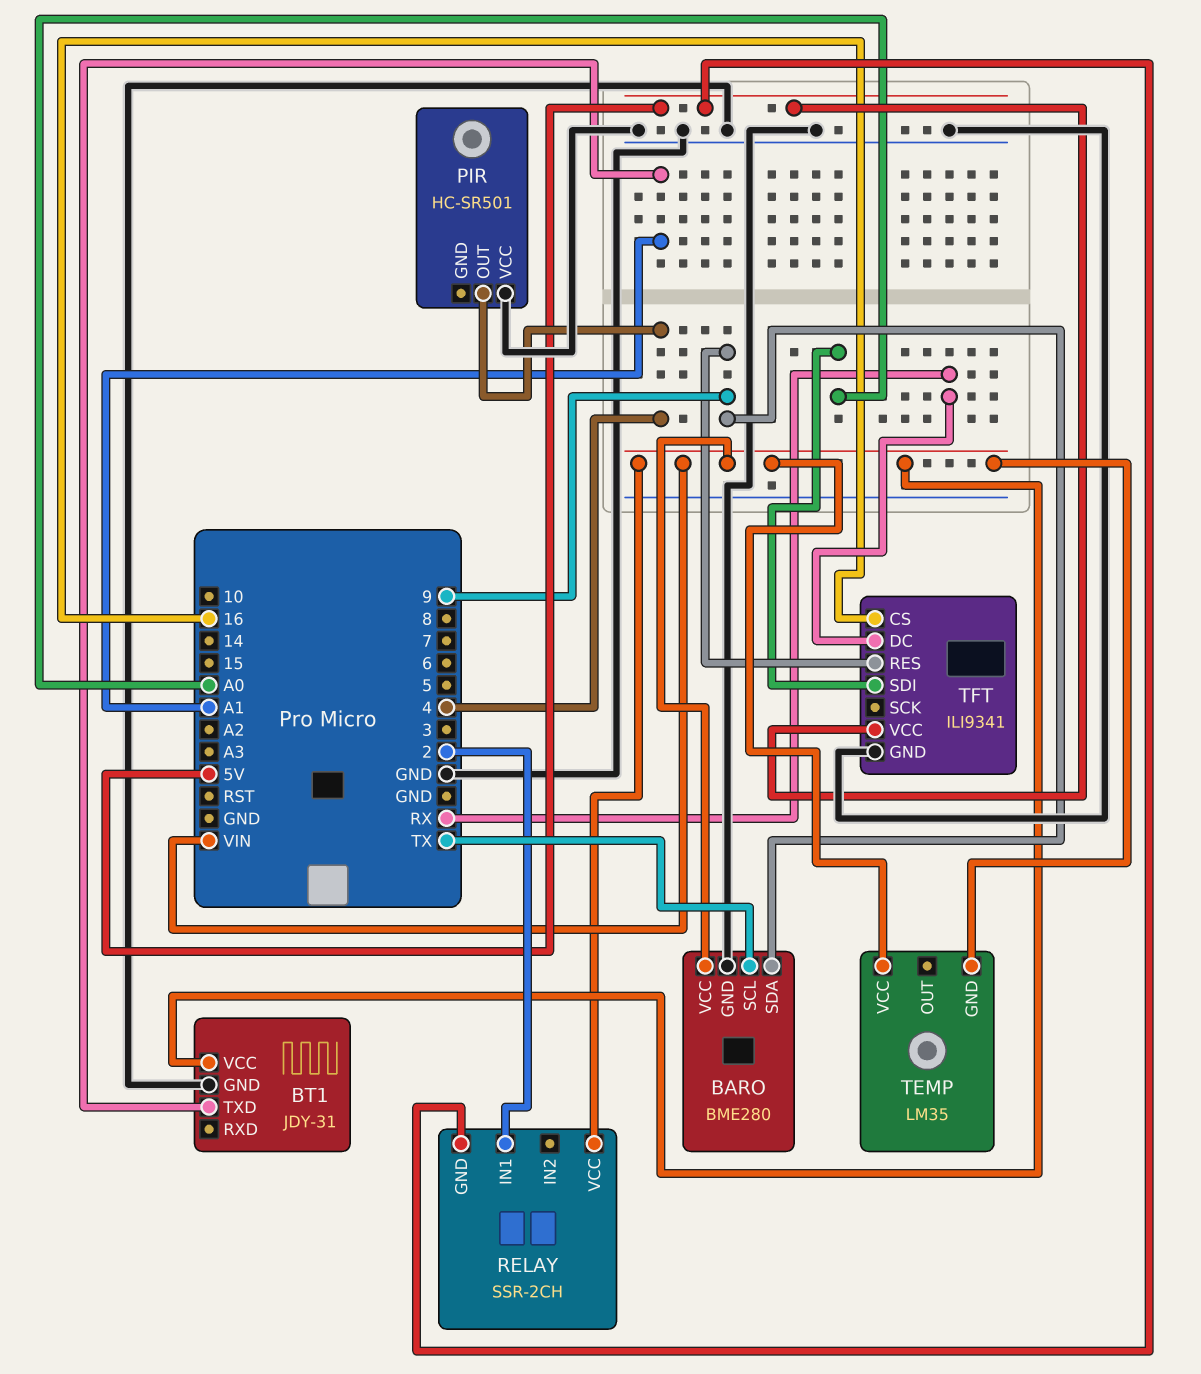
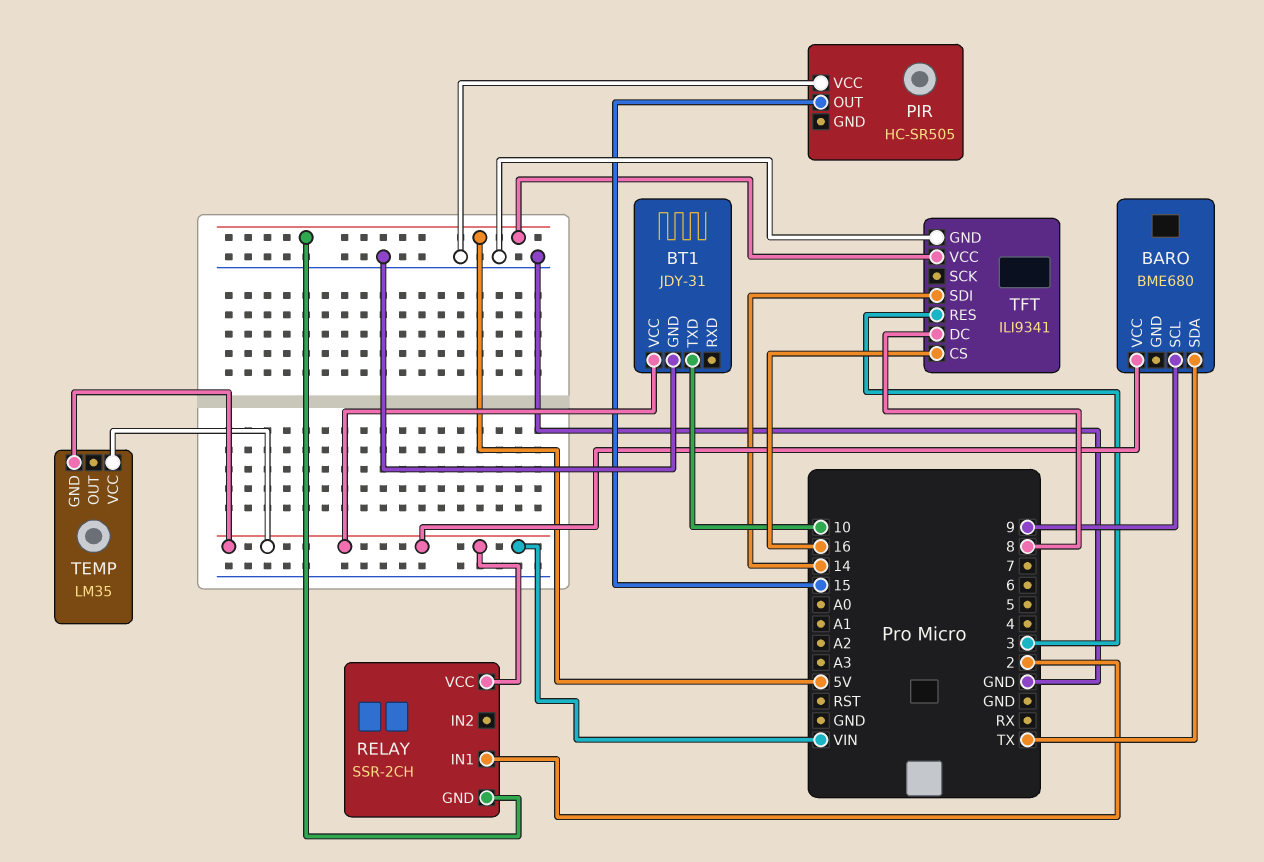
BARO: BME280 -> BME680
BARO pin GND: GND -> none
BARO pin SCL: TX -> 9
BARO pin SDA: 9 -> TX
BT1 pin TXD: A1 -> 10
PIR: HC-SR501 -> HC-SR505
PIR pin OUT: 4 -> 15
TFT pin DC: RX -> 8
TFT pin RES: 9 -> 3
TFT pin SDI: A0 -> 14

